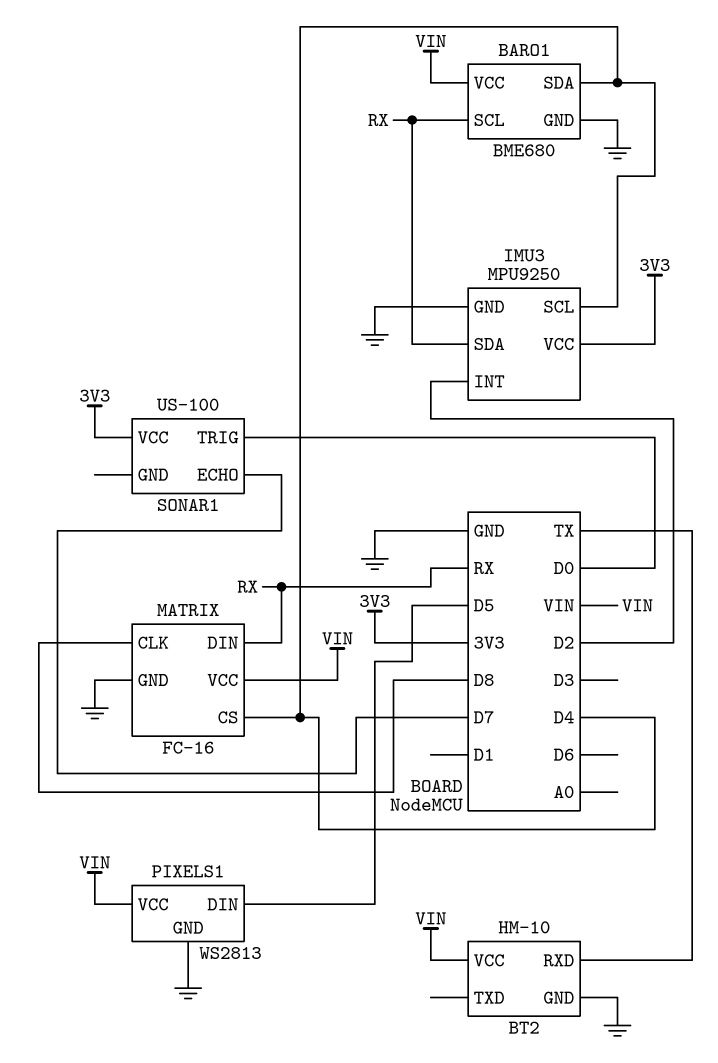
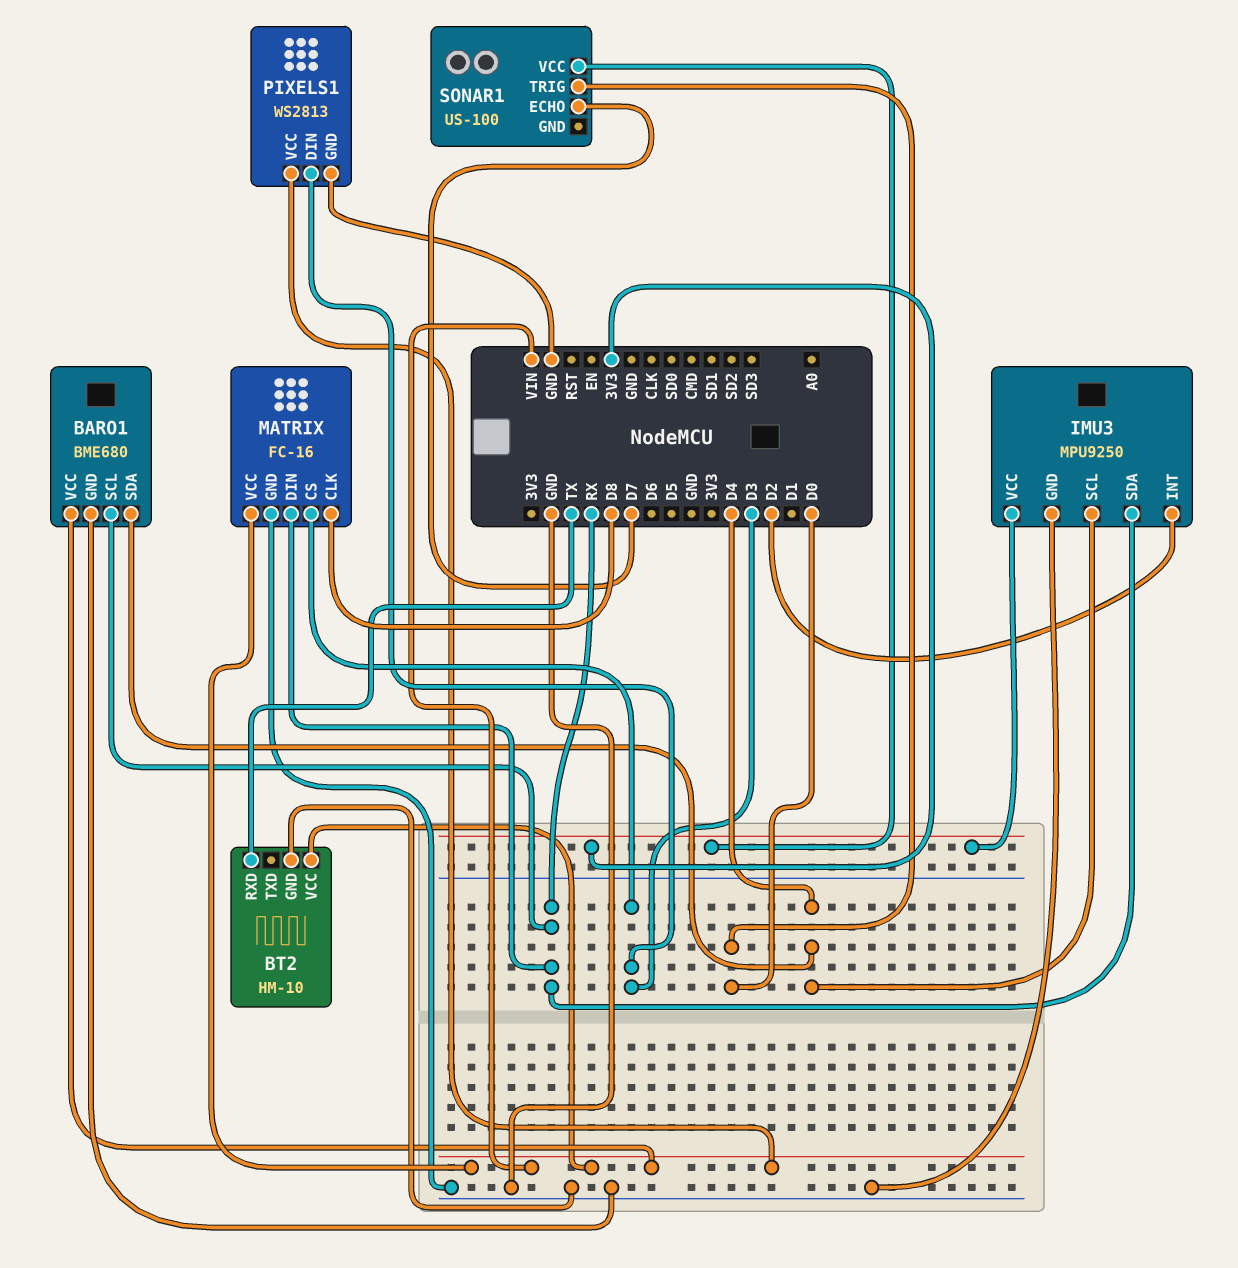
MATRIX pin CS: D4 -> D3
PIXELS1 pin DIN: D5 -> D3

